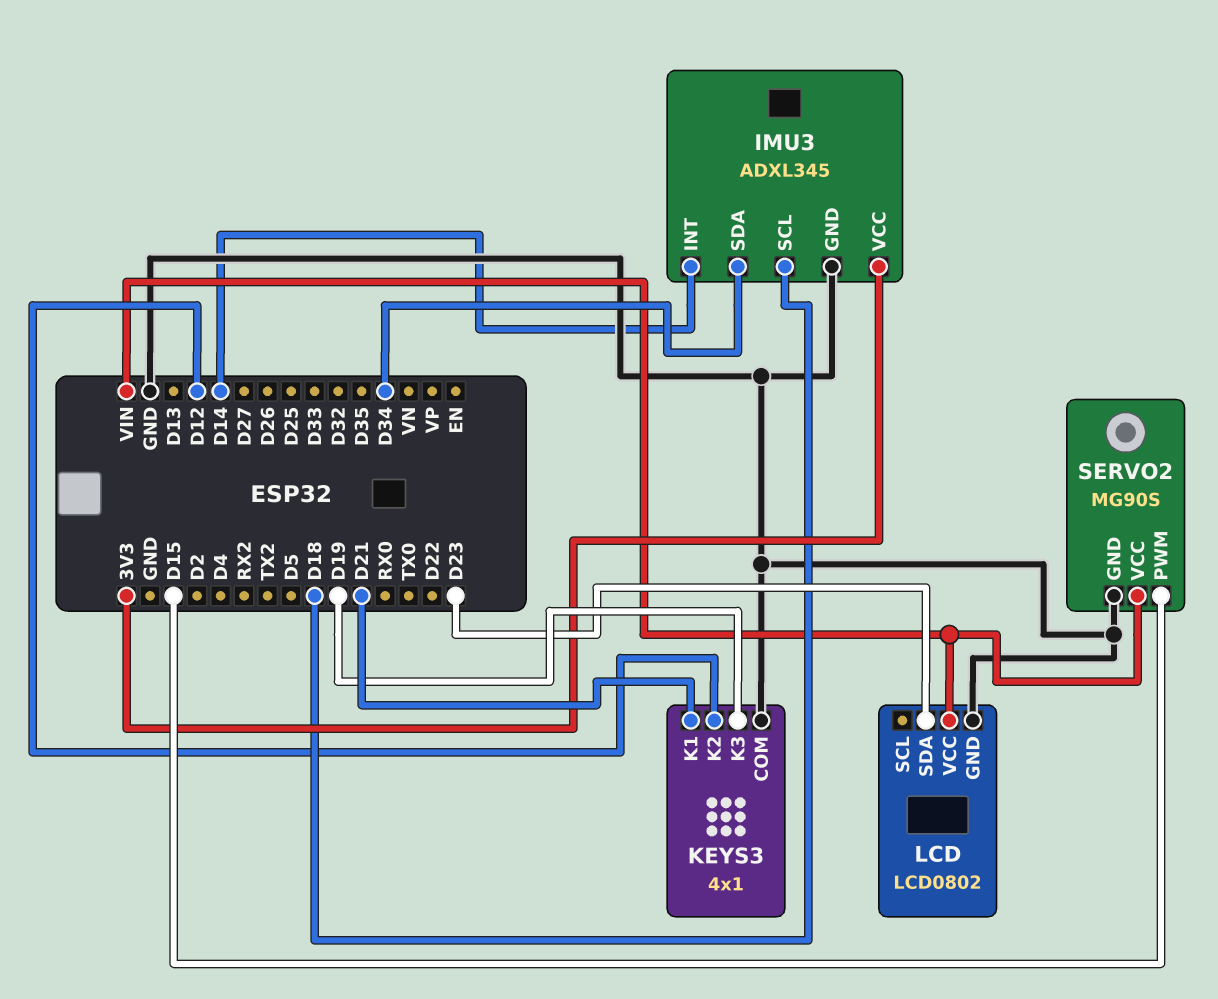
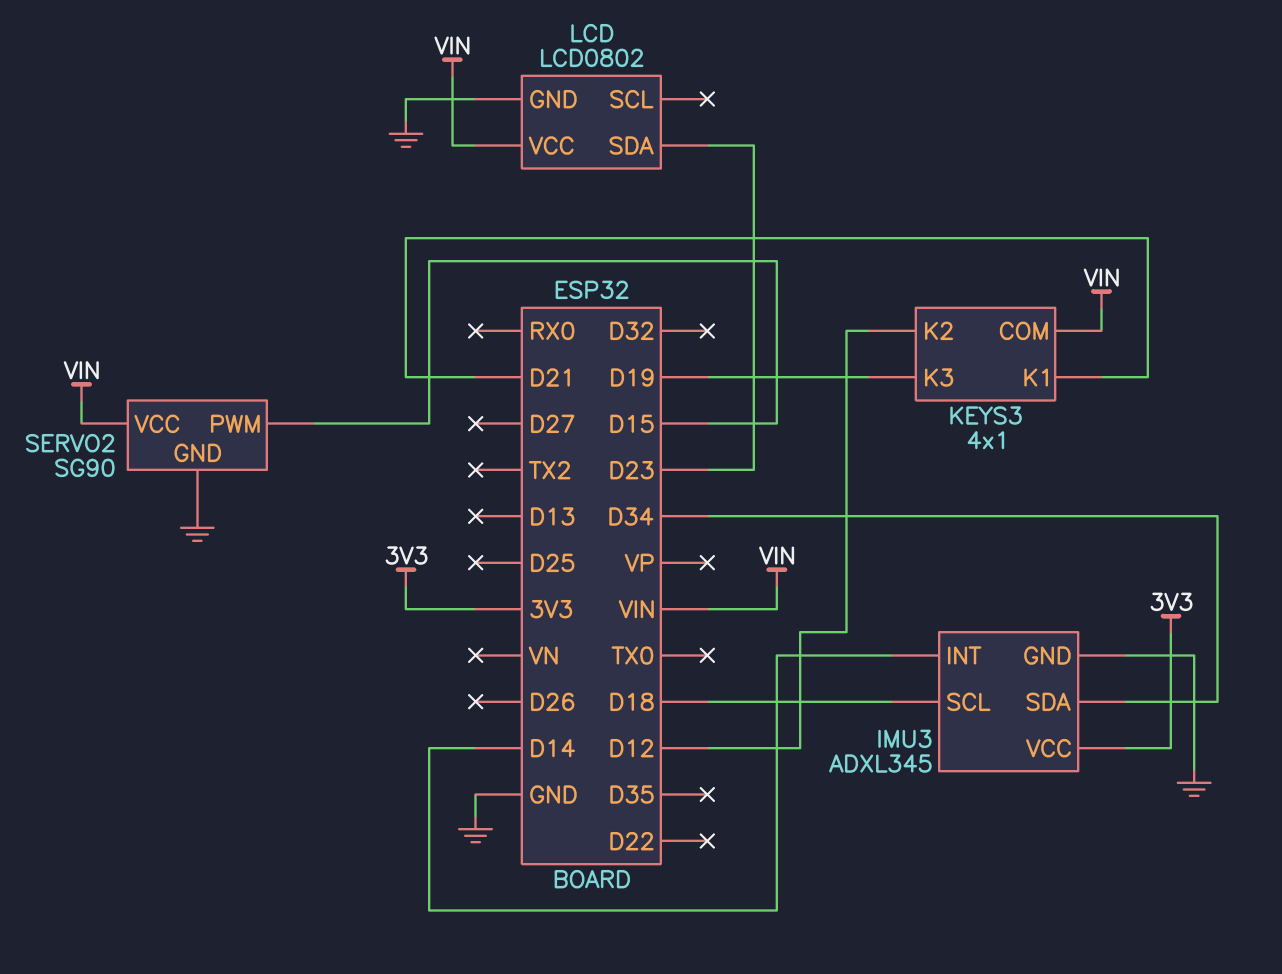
KEYS3 pin COM: GND -> VIN
SERVO2: MG90S -> SG90

